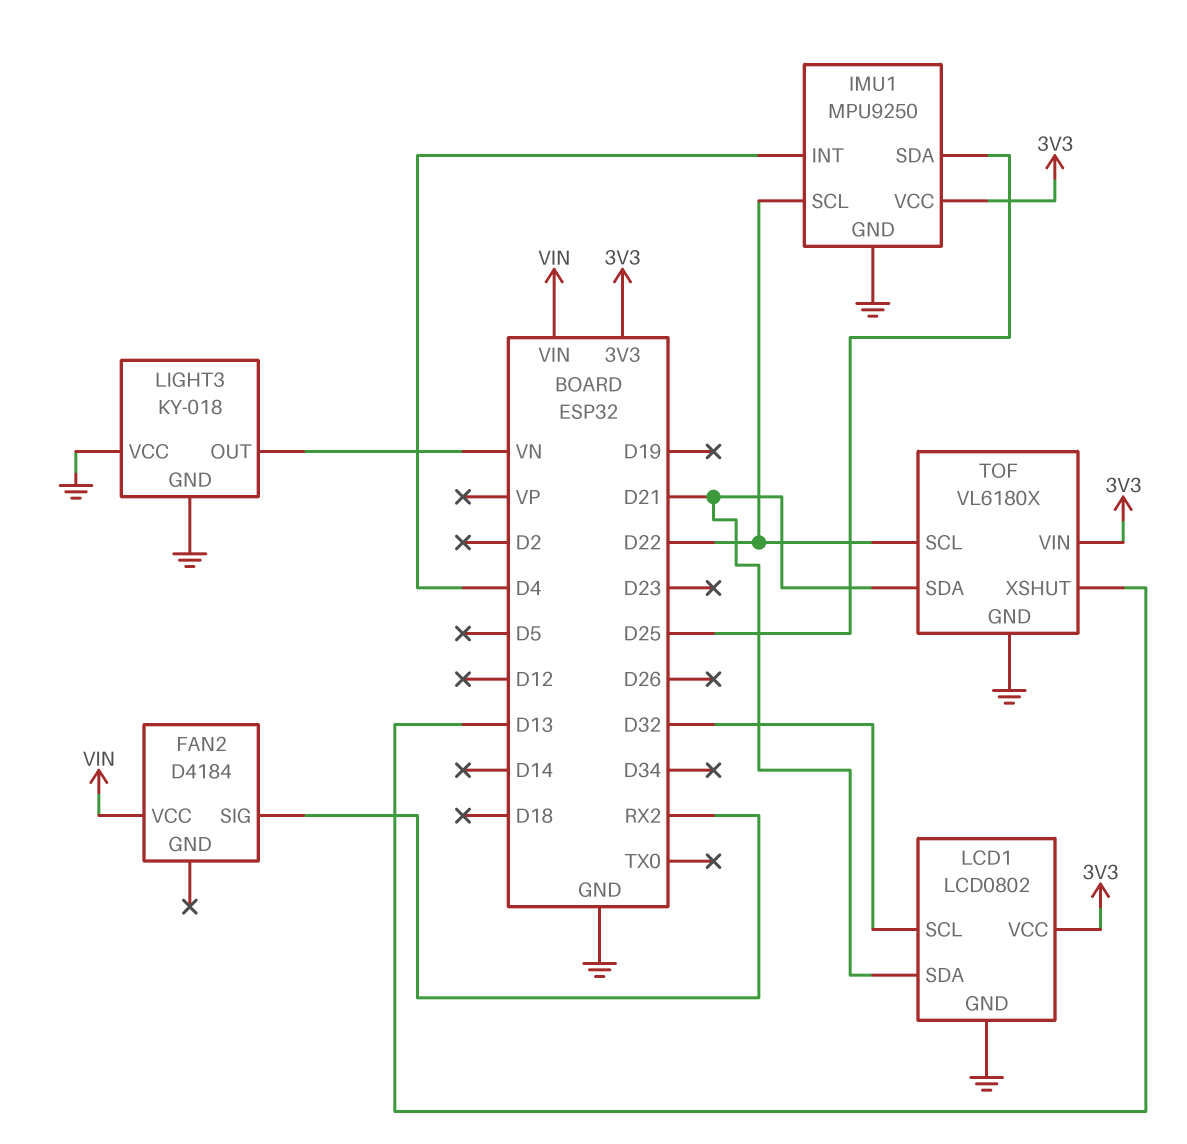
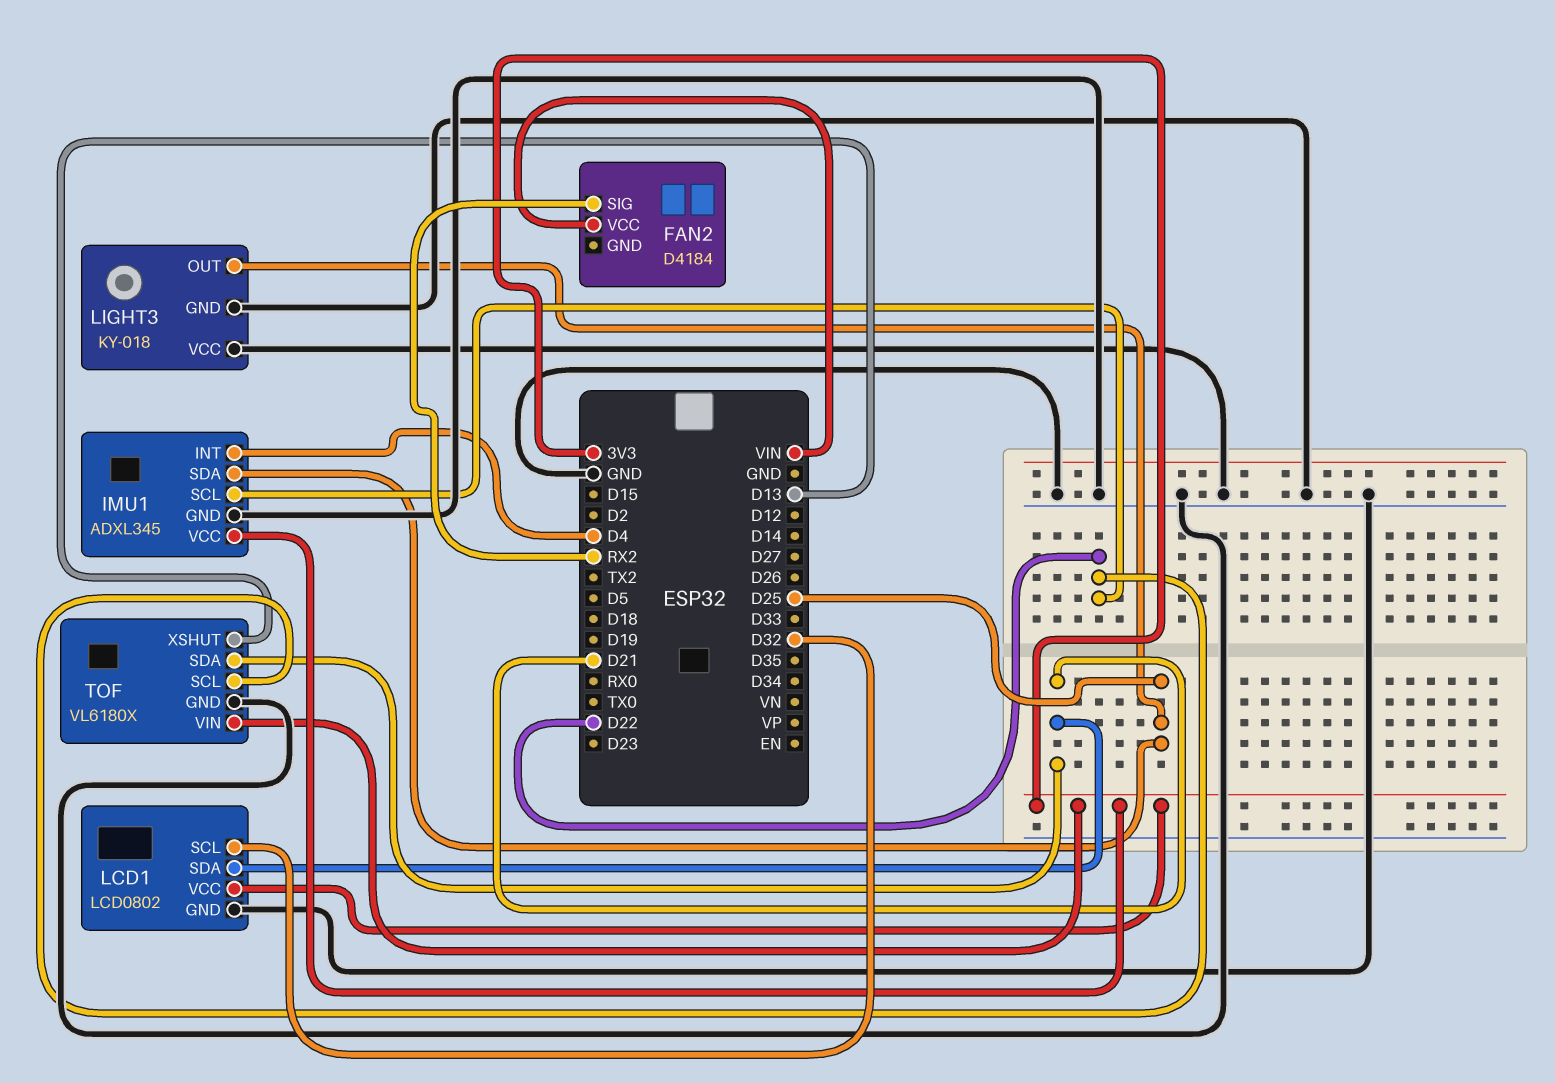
IMU1: MPU9250 -> ADXL345
LIGHT3 pin OUT: VN -> D25

